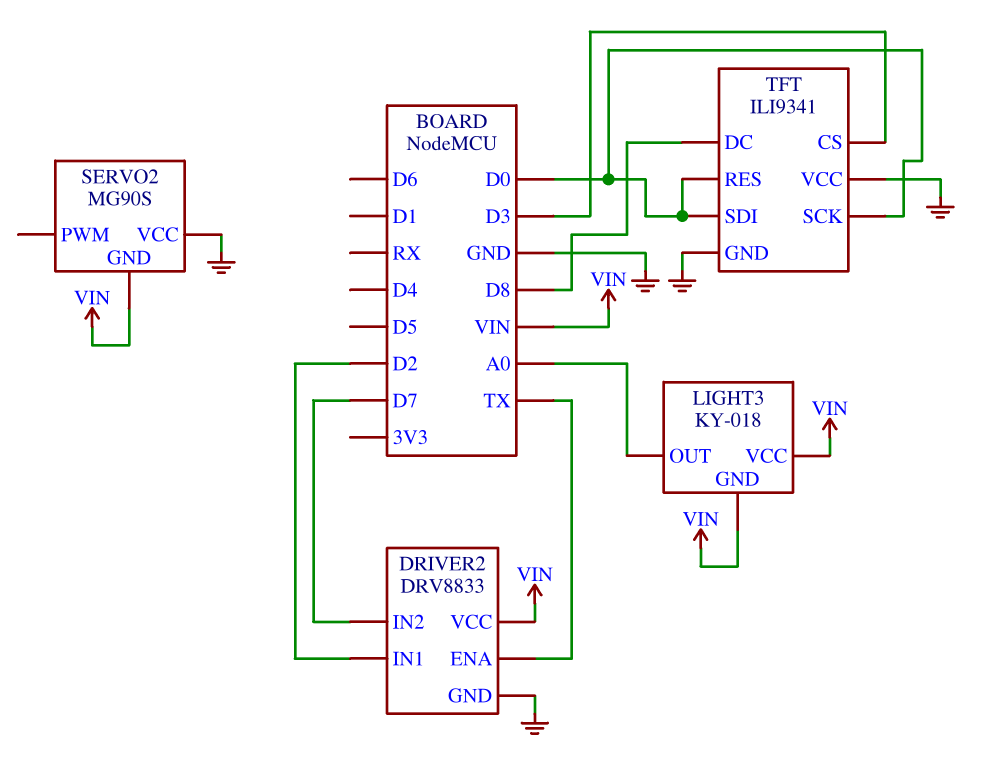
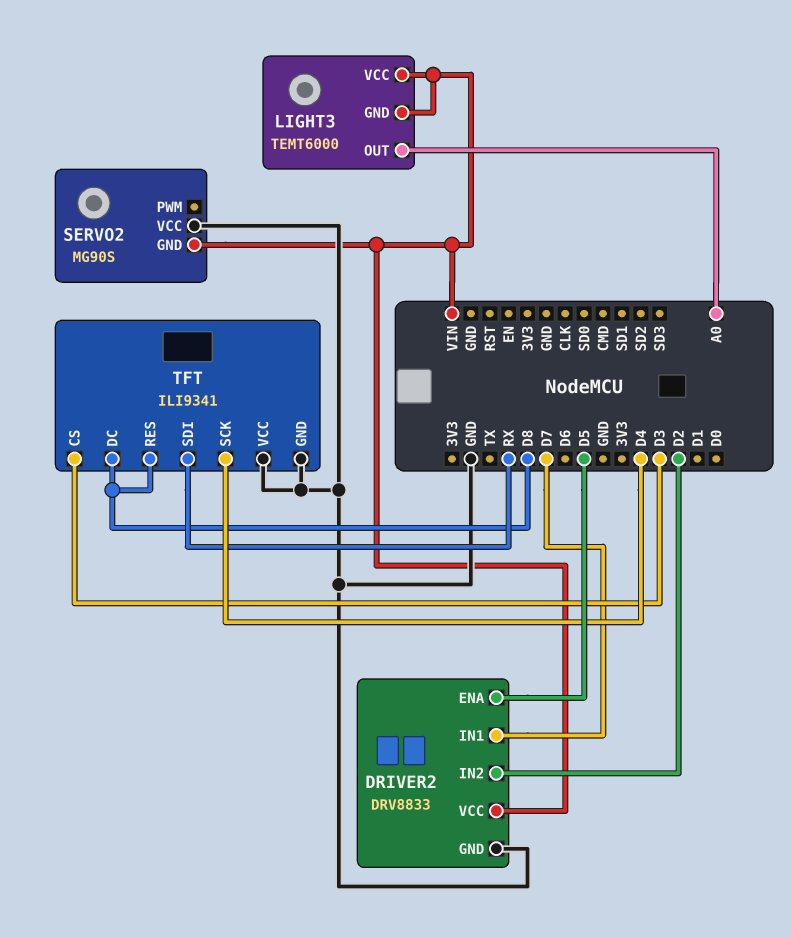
DRIVER2 pin ENA: TX -> D5
DRIVER2 pin IN1: D2 -> D7
DRIVER2 pin IN2: D7 -> D2
LIGHT3: KY-018 -> TEMT6000
TFT pin RES: D0 -> D8
TFT pin SCK: D0 -> D4
TFT pin SDI: D0 -> RX

